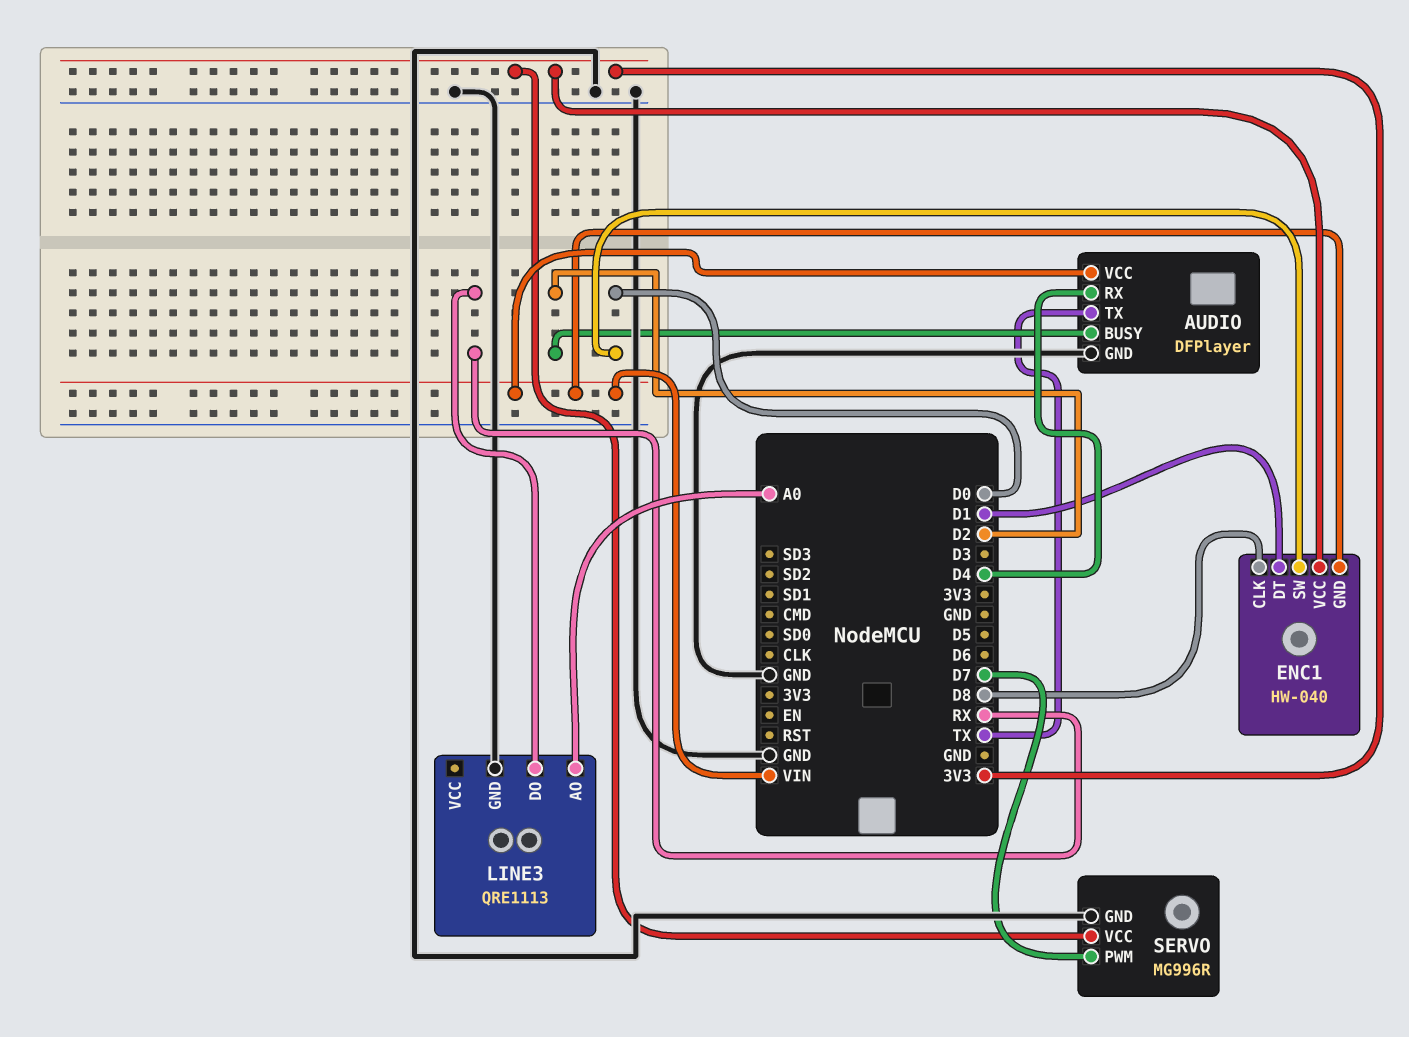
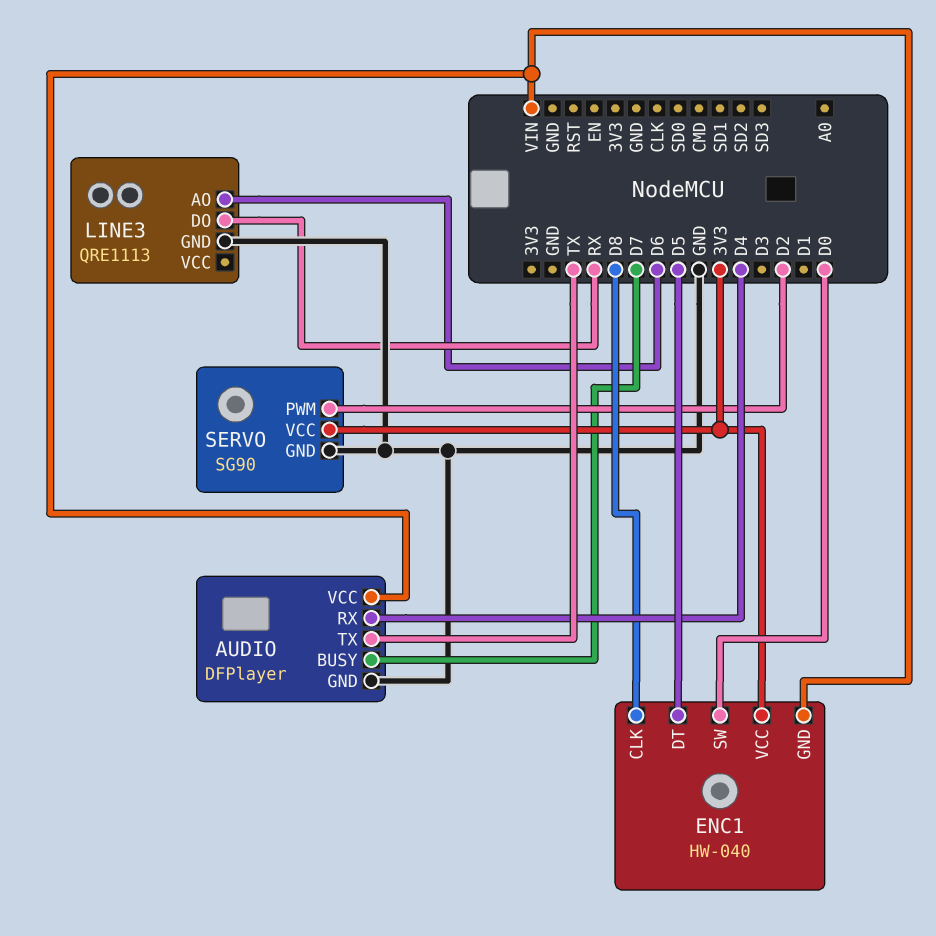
AUDIO pin BUSY: D2 -> D7
ENC1 pin DT: D1 -> D5
LINE3 pin AO: A0 -> D6
SERVO: MG996R -> SG90
SERVO pin PWM: D7 -> D2

